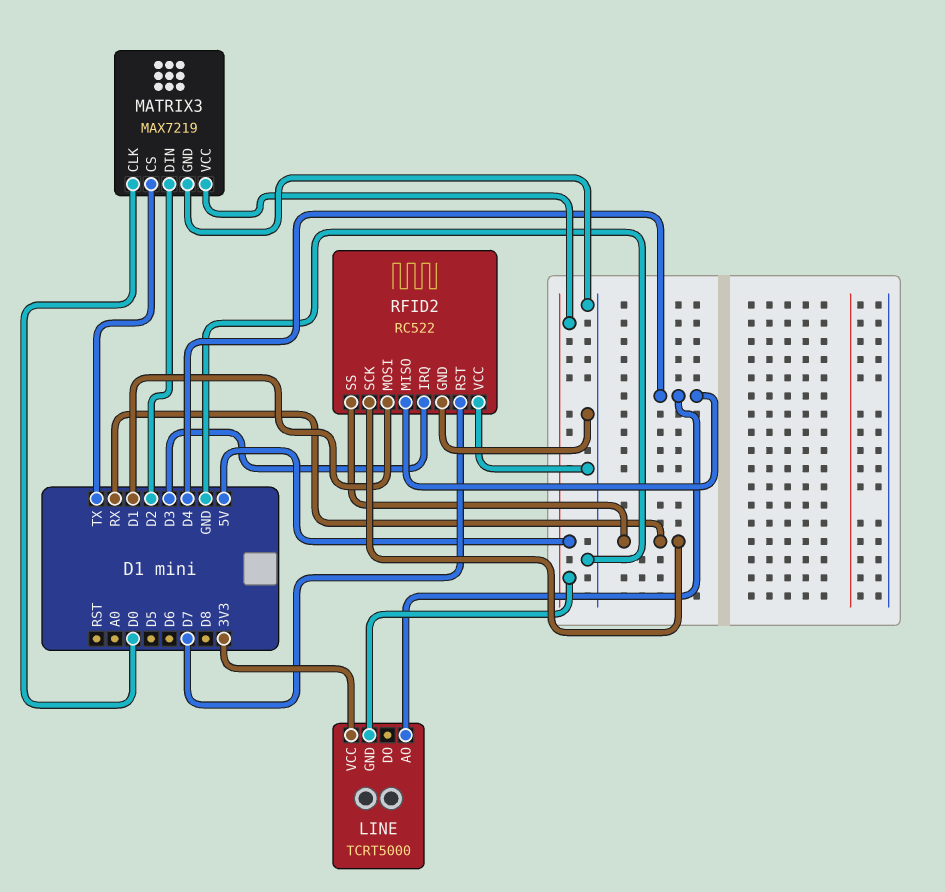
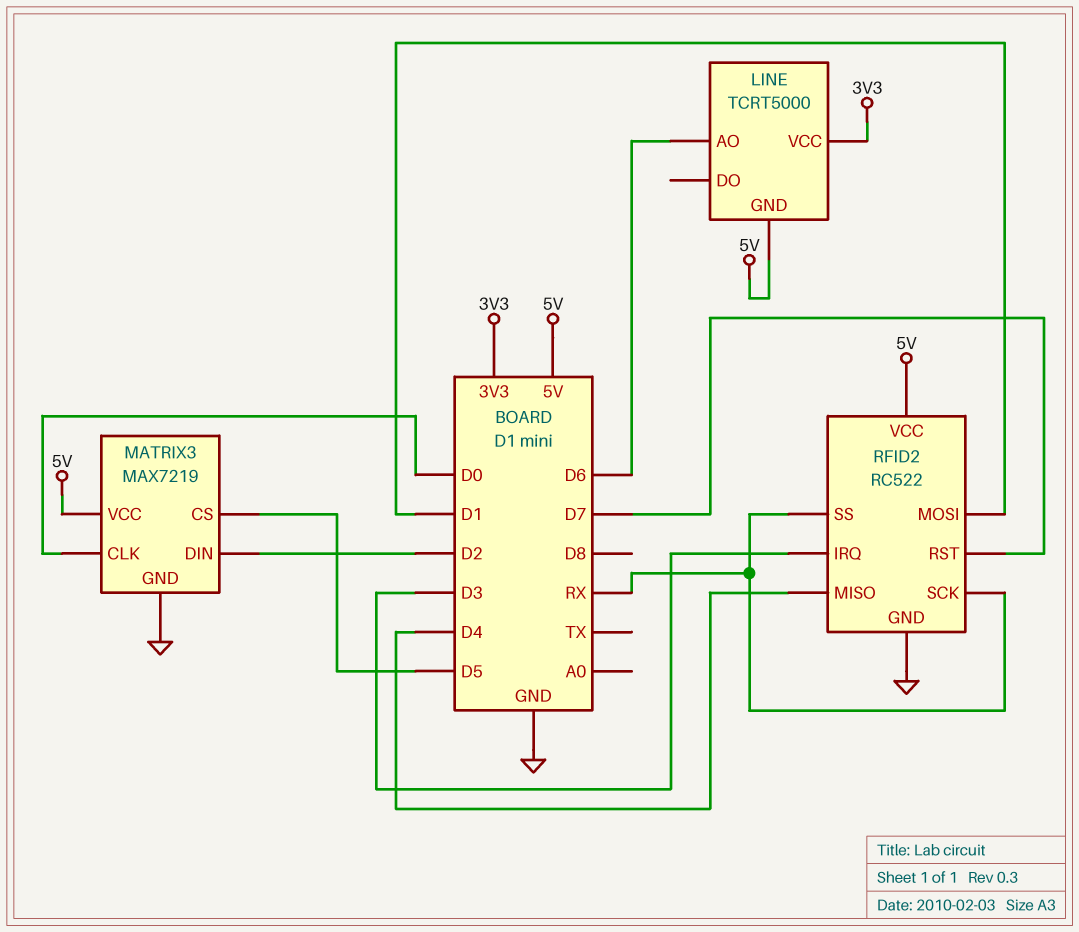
LINE pin AO: D4 -> D6
MATRIX3 pin CS: TX -> D5
RFID2 pin VCC: GND -> 5V

